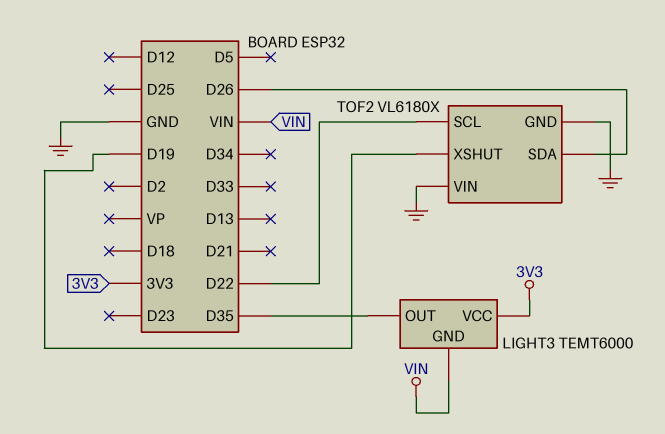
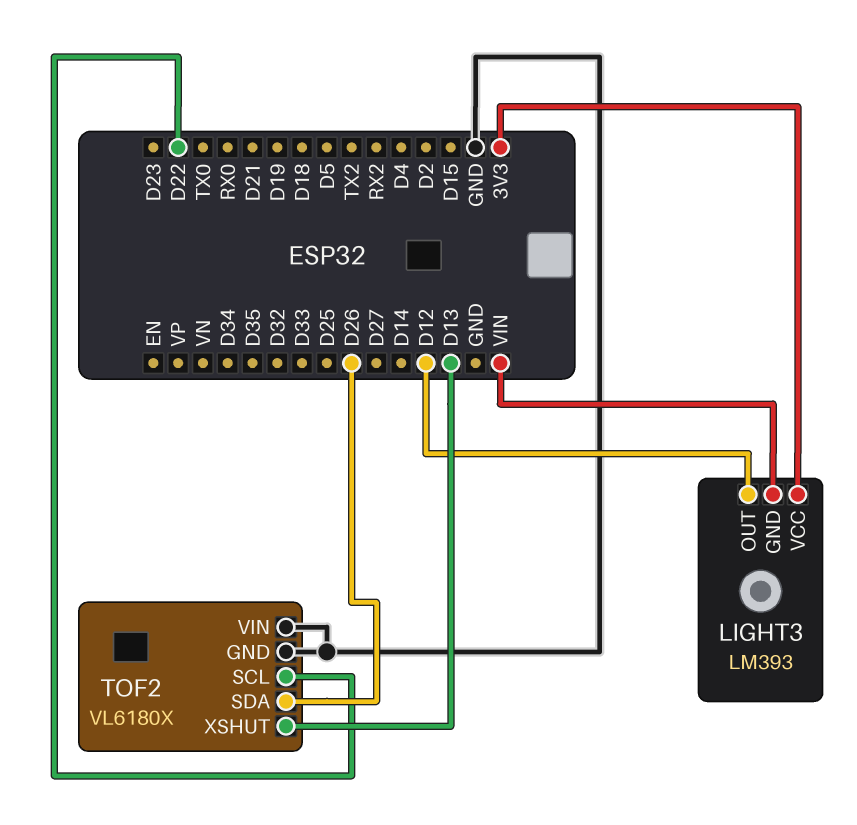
LIGHT3: TEMT6000 -> LM393
LIGHT3 pin OUT: D35 -> D12
TOF2 pin XSHUT: D19 -> D13

